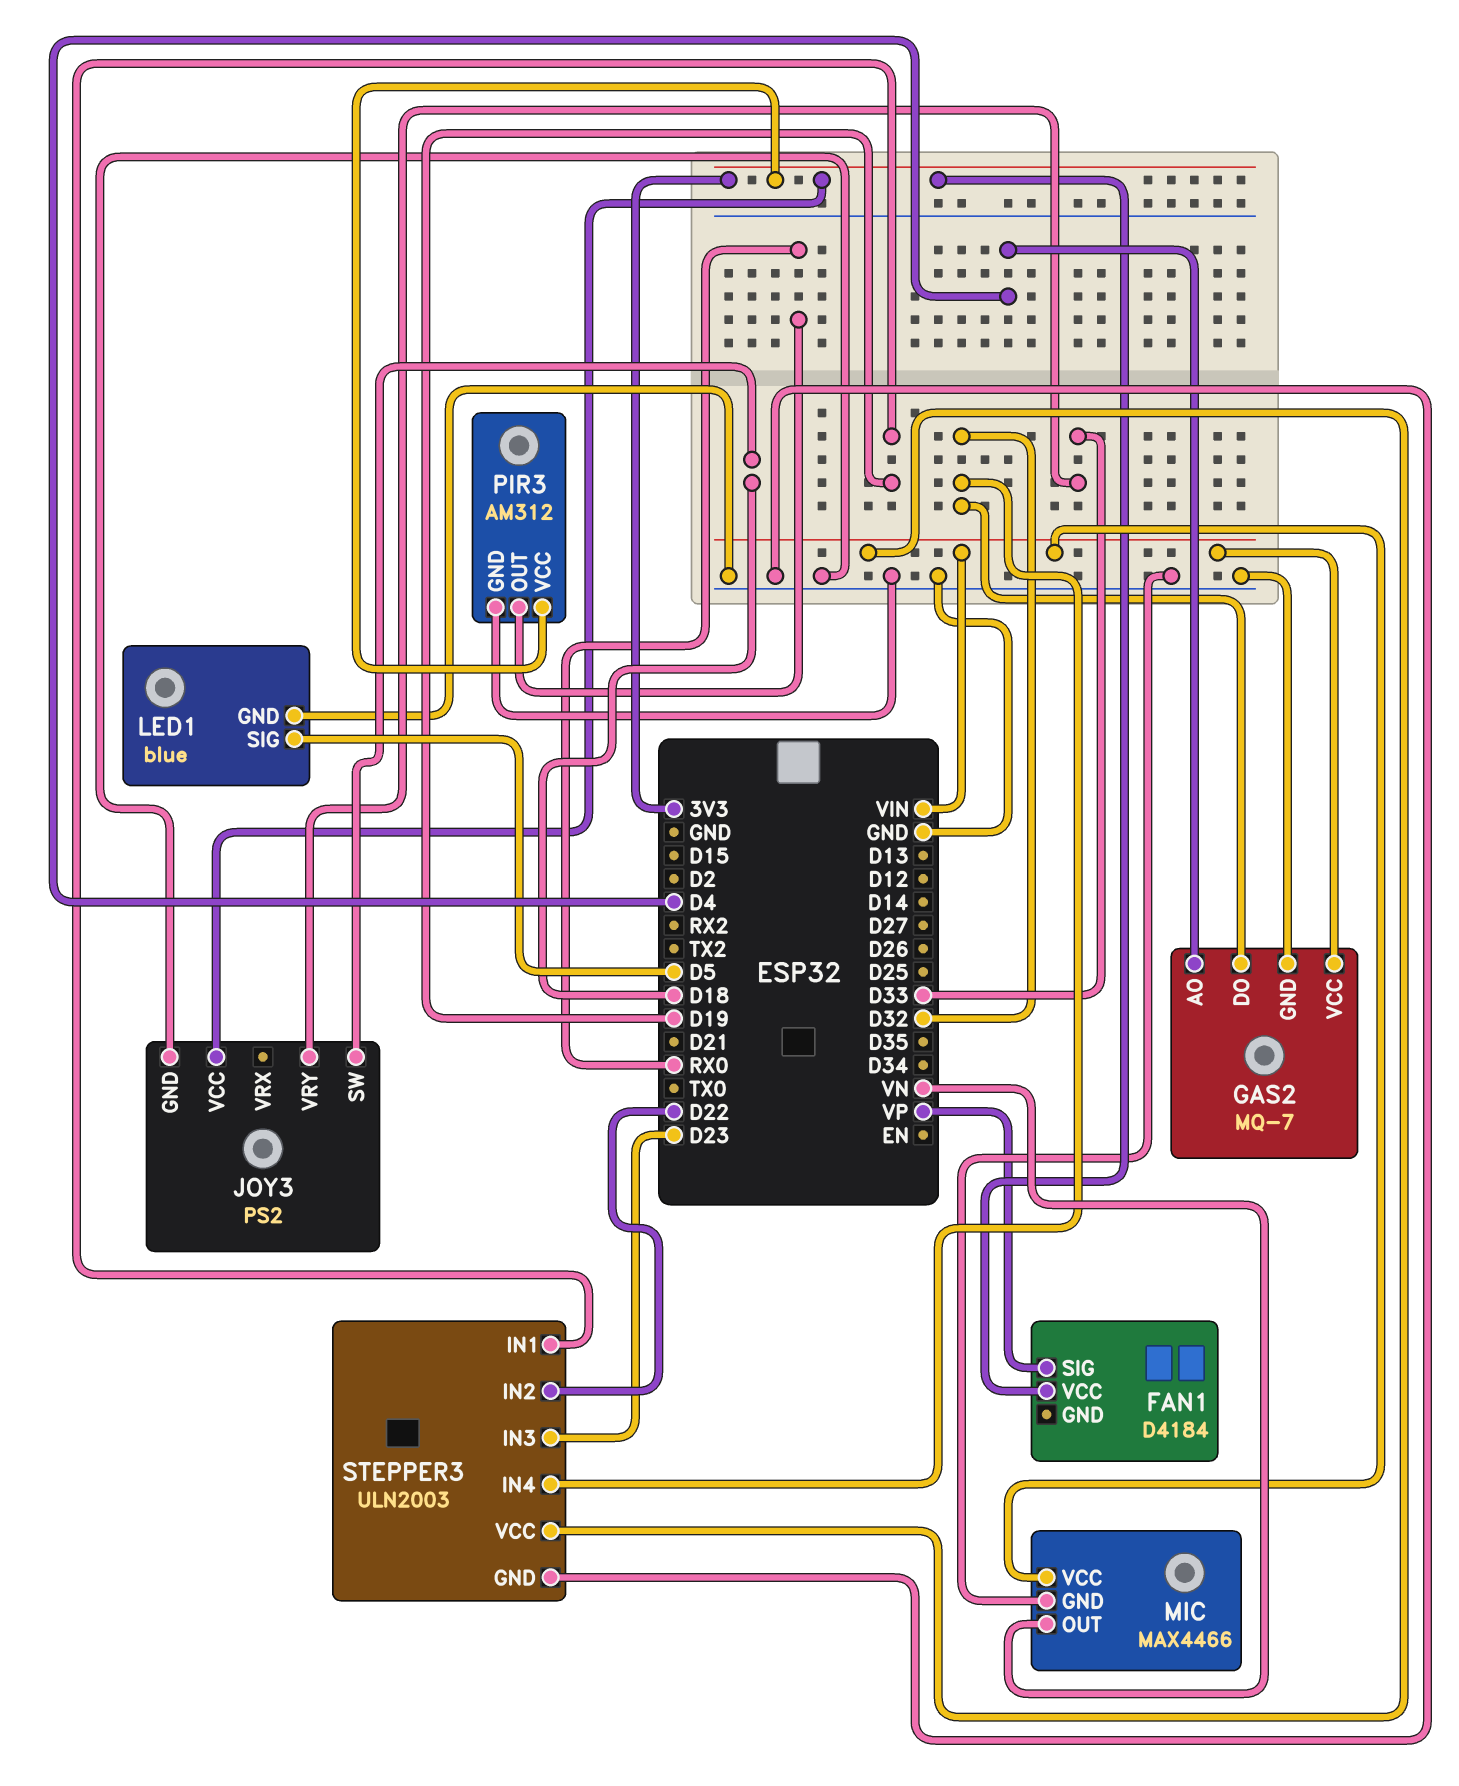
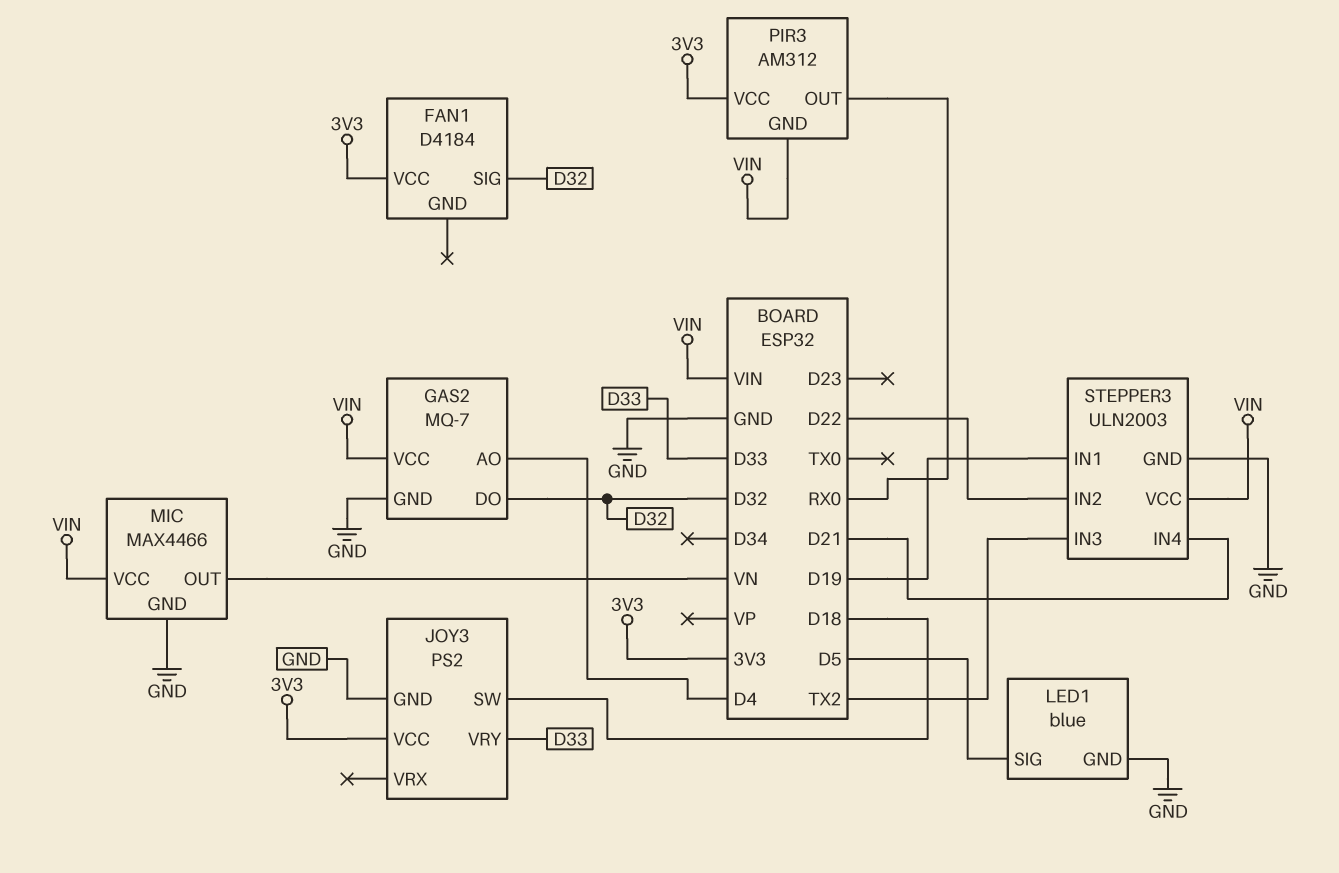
FAN1 pin SIG: VP -> D32
PIR3 pin GND: GND -> VIN
STEPPER3 pin IN3: D23 -> TX2
STEPPER3 pin IN4: D32 -> D21

